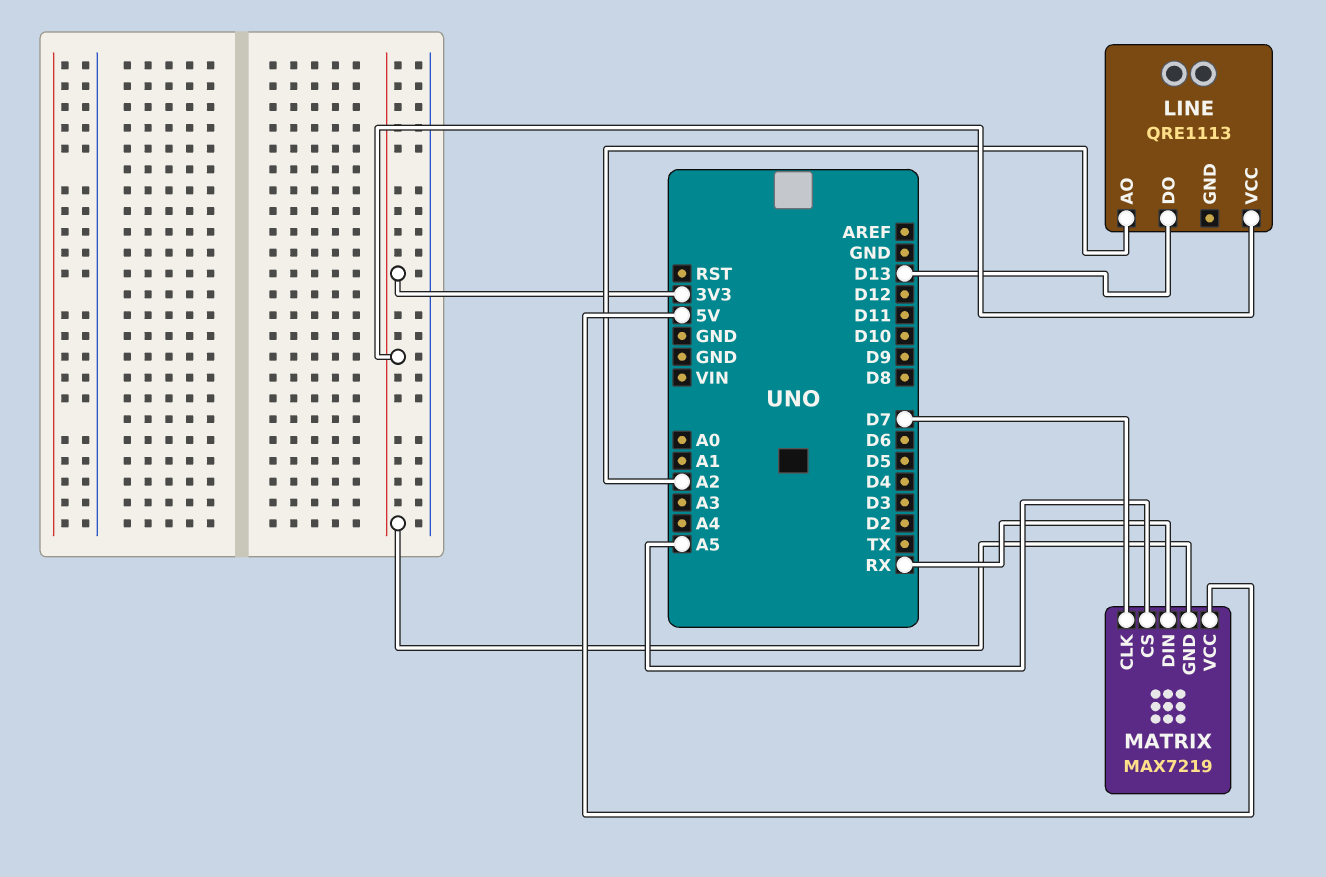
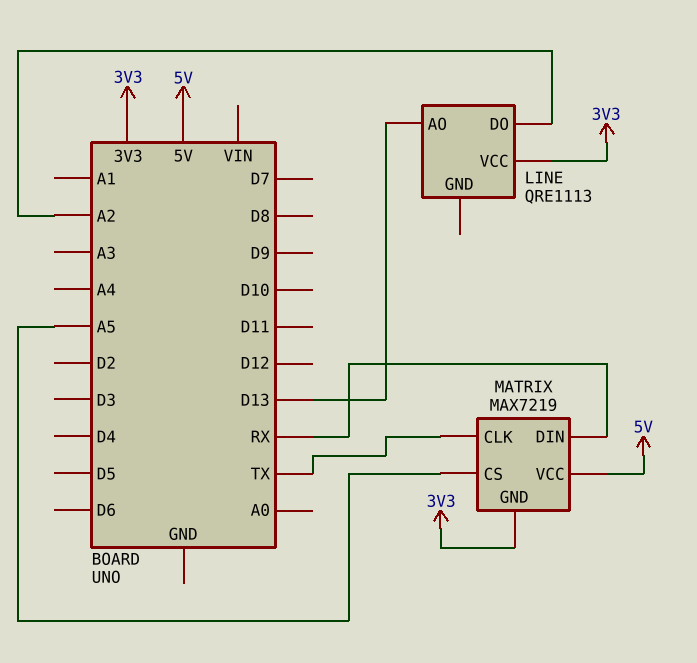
LINE pin AO: A2 -> D13
LINE pin DO: D13 -> A2
MATRIX pin CLK: D7 -> TX

